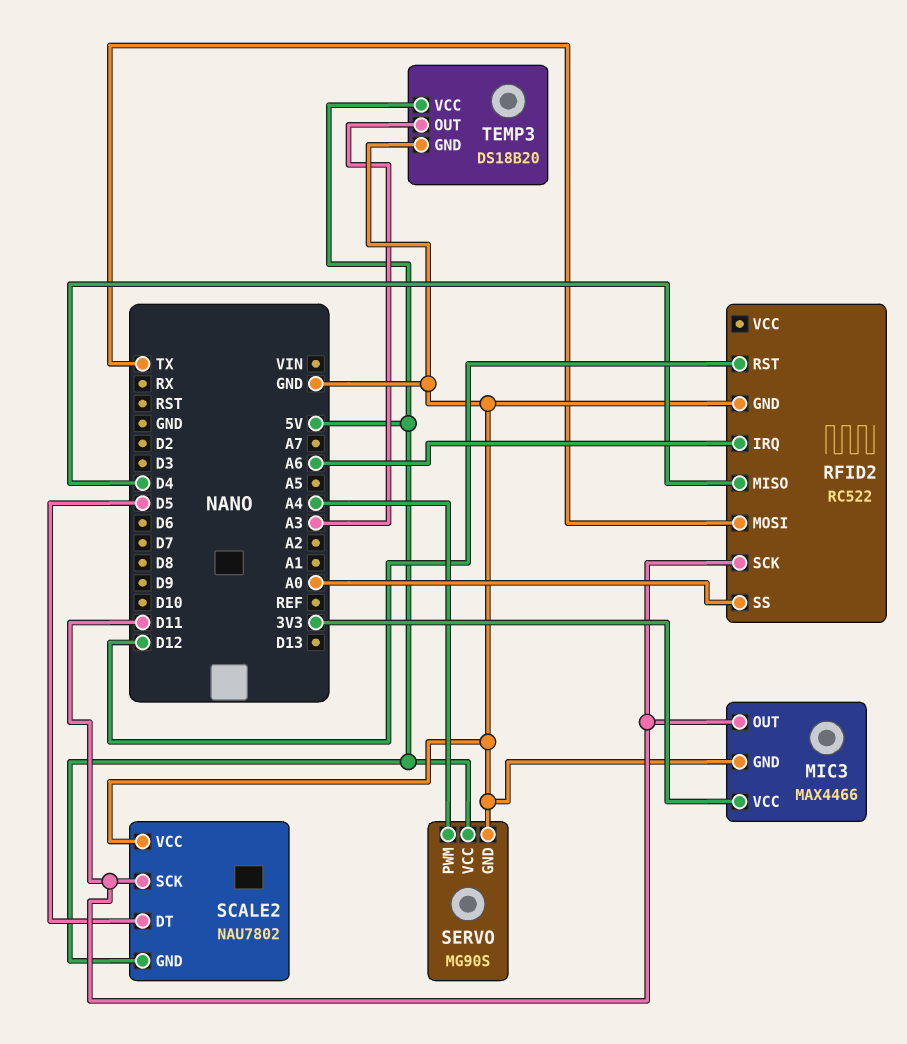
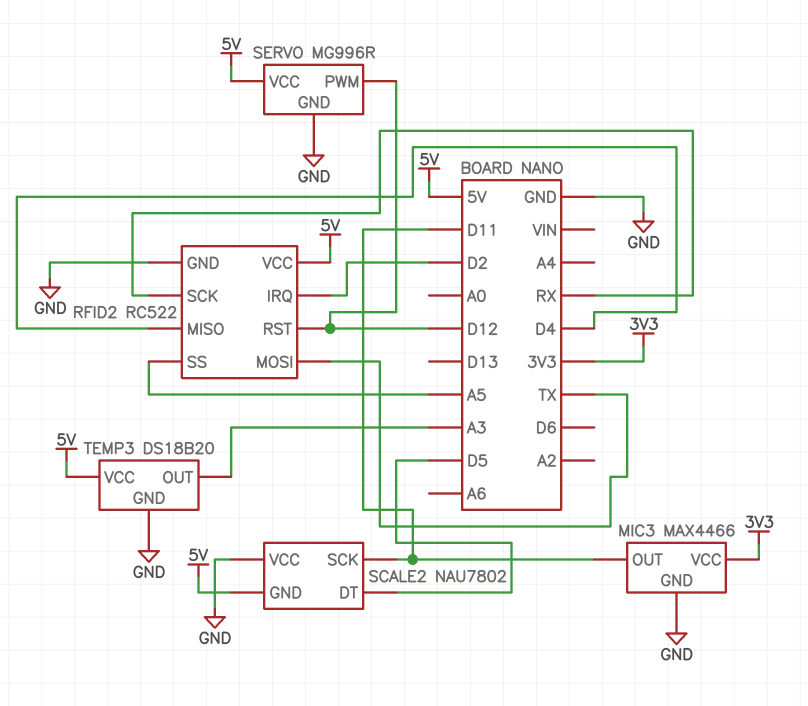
RFID2 pin IRQ: A6 -> D2
RFID2 pin SCK: D11 -> RX
RFID2 pin SS: A0 -> A5
RFID2 pin VCC: none -> 5V
SERVO: MG90S -> MG996R
SERVO pin PWM: A4 -> D12

